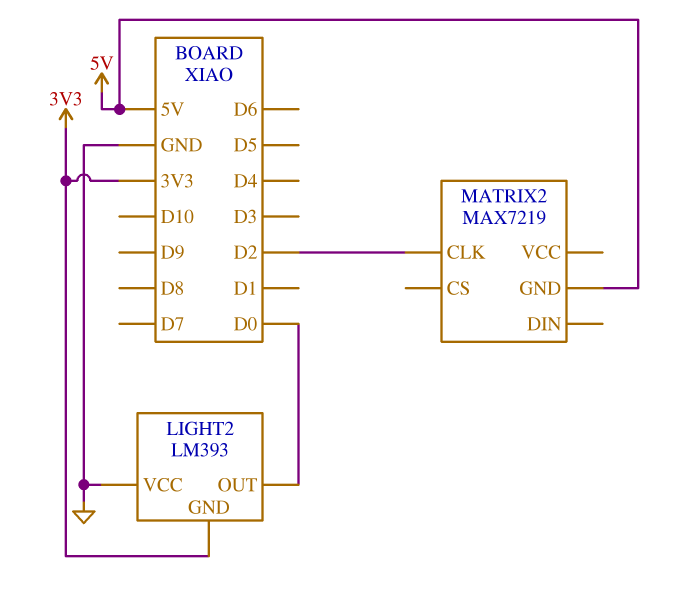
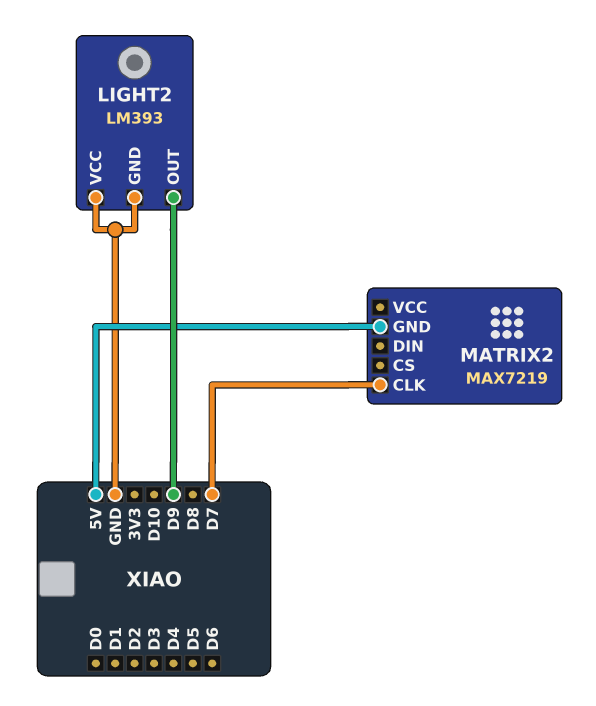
LIGHT2 pin GND: 3V3 -> GND
LIGHT2 pin OUT: D0 -> D9
MATRIX2 pin CLK: D2 -> D7

